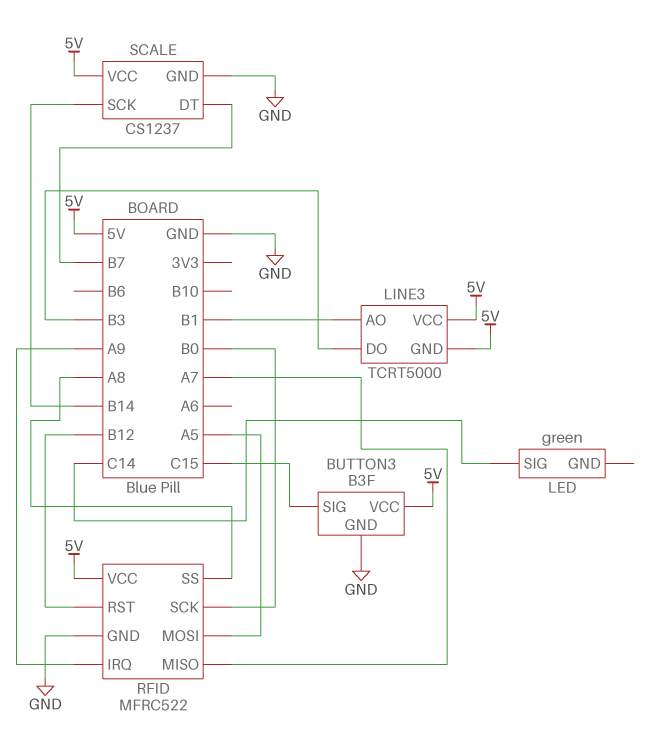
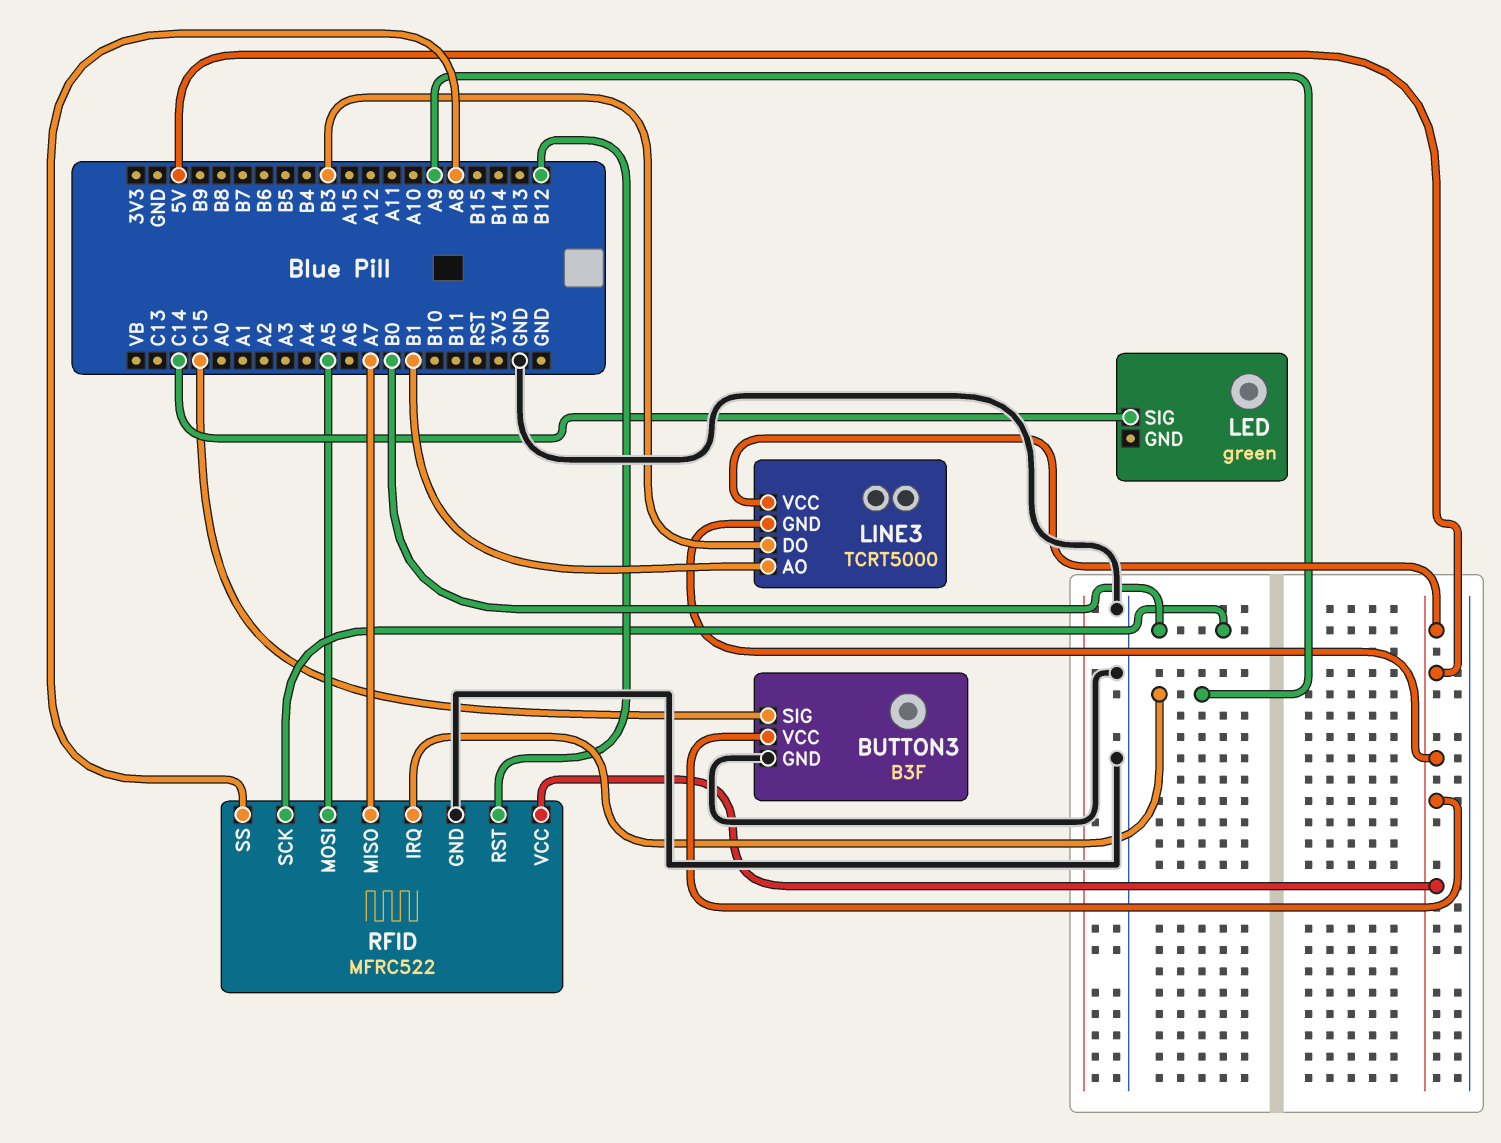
SCALE: CS1237 -> none
SCALE pin DT: B7 -> none
SCALE pin GND: GND -> none
SCALE pin SCK: B14 -> none
SCALE pin VCC: 5V -> none

